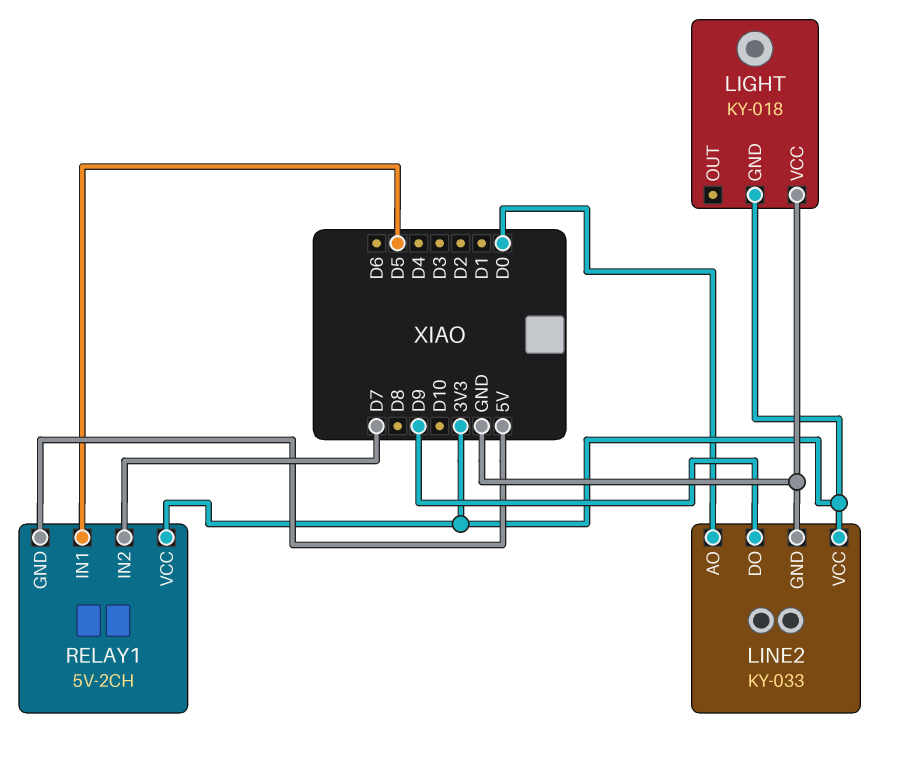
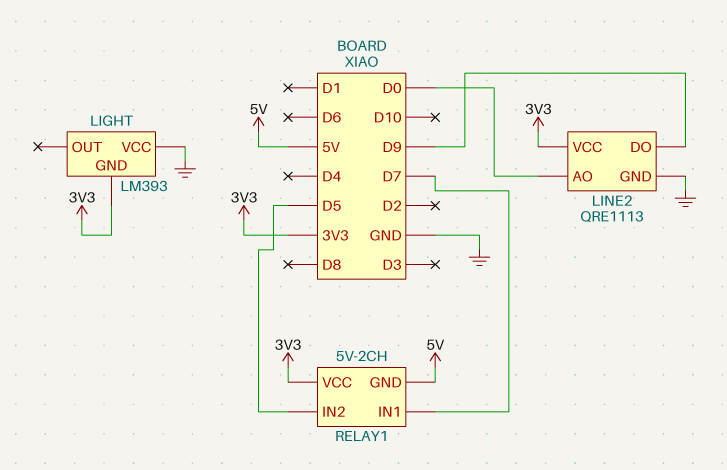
LIGHT: KY-018 -> LM393
LINE2: KY-033 -> QRE1113
RELAY1 pin IN1: D5 -> D7
RELAY1 pin IN2: D7 -> D5

